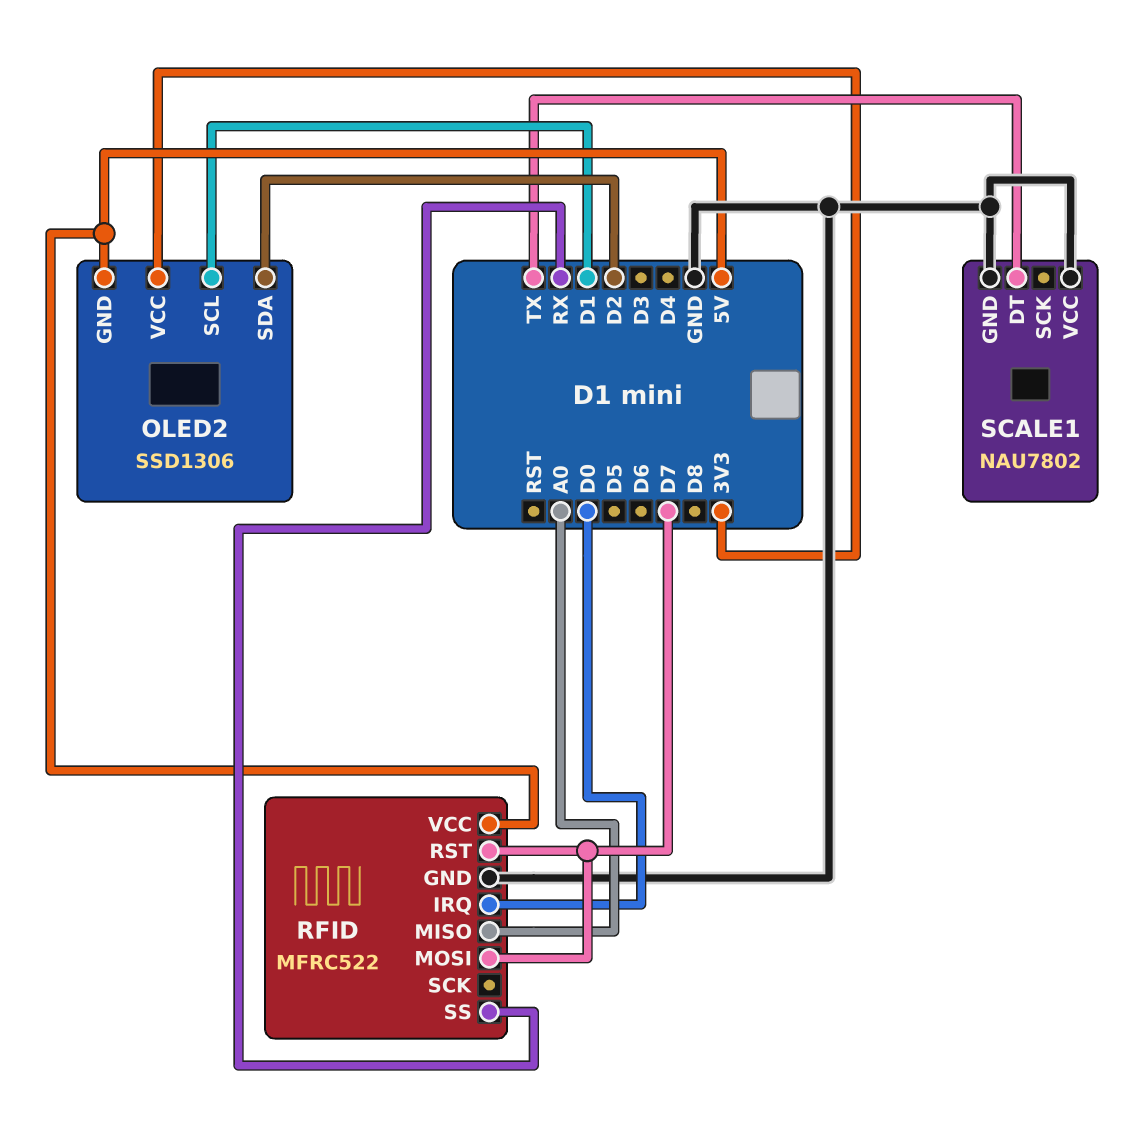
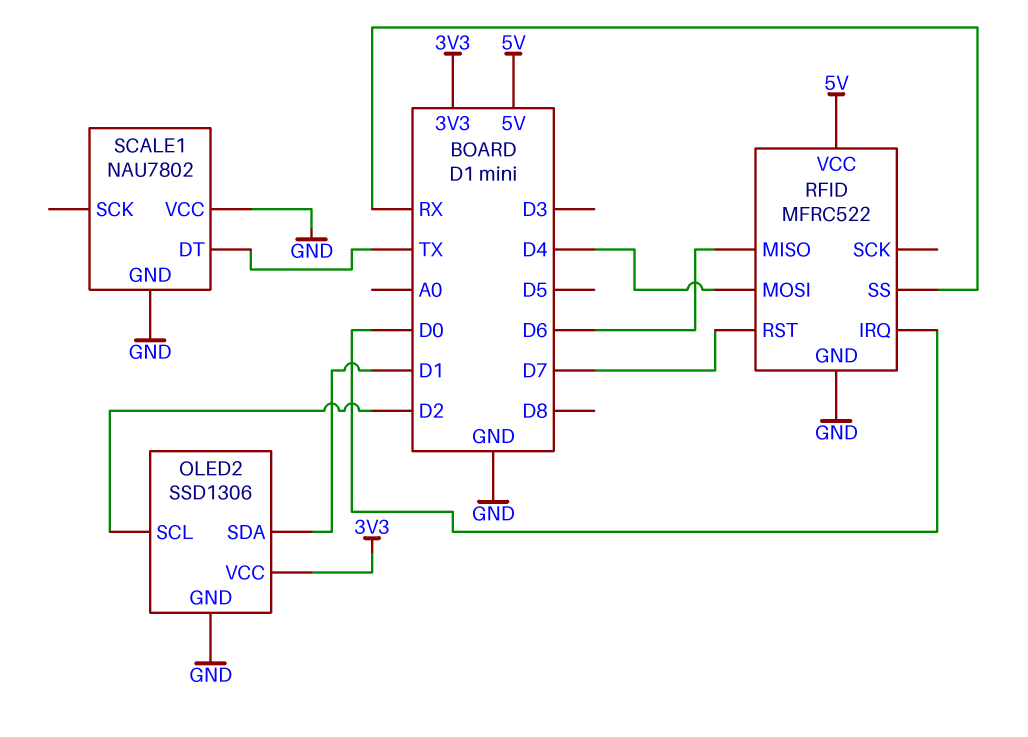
OLED2 pin GND: 5V -> GND
OLED2 pin SCL: D1 -> D2
OLED2 pin SDA: D2 -> D1
RFID pin MISO: A0 -> D6
RFID pin MOSI: D7 -> D4

